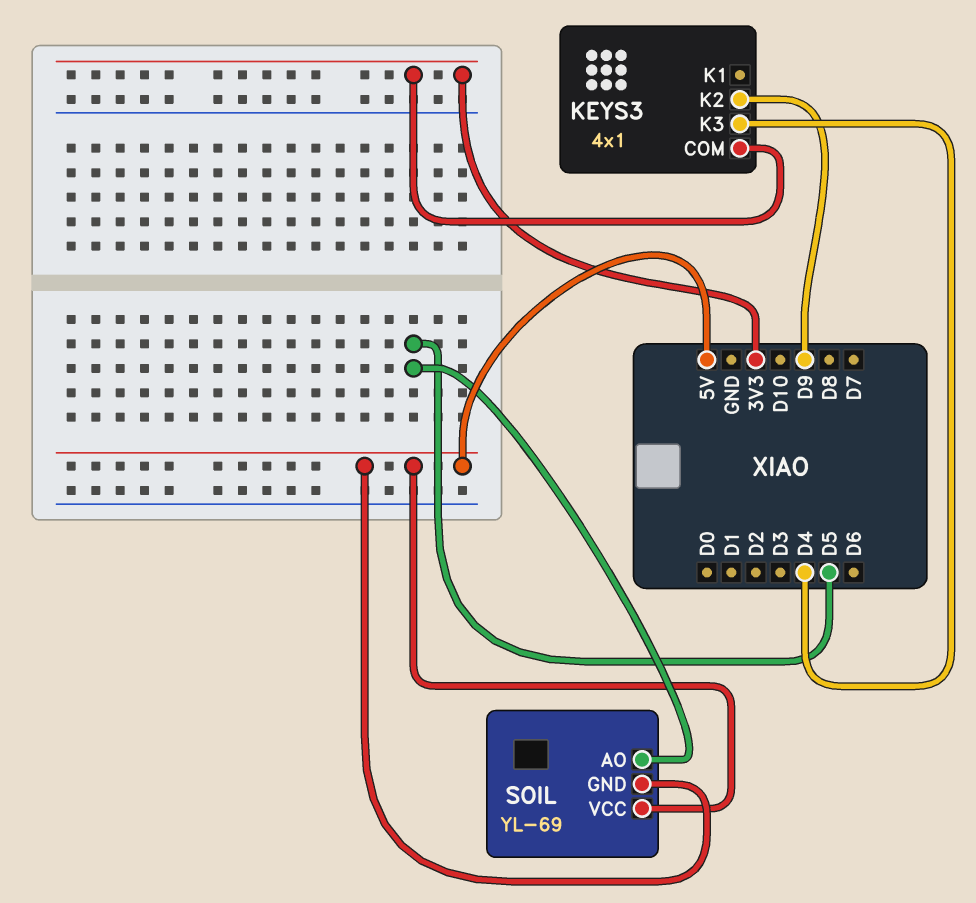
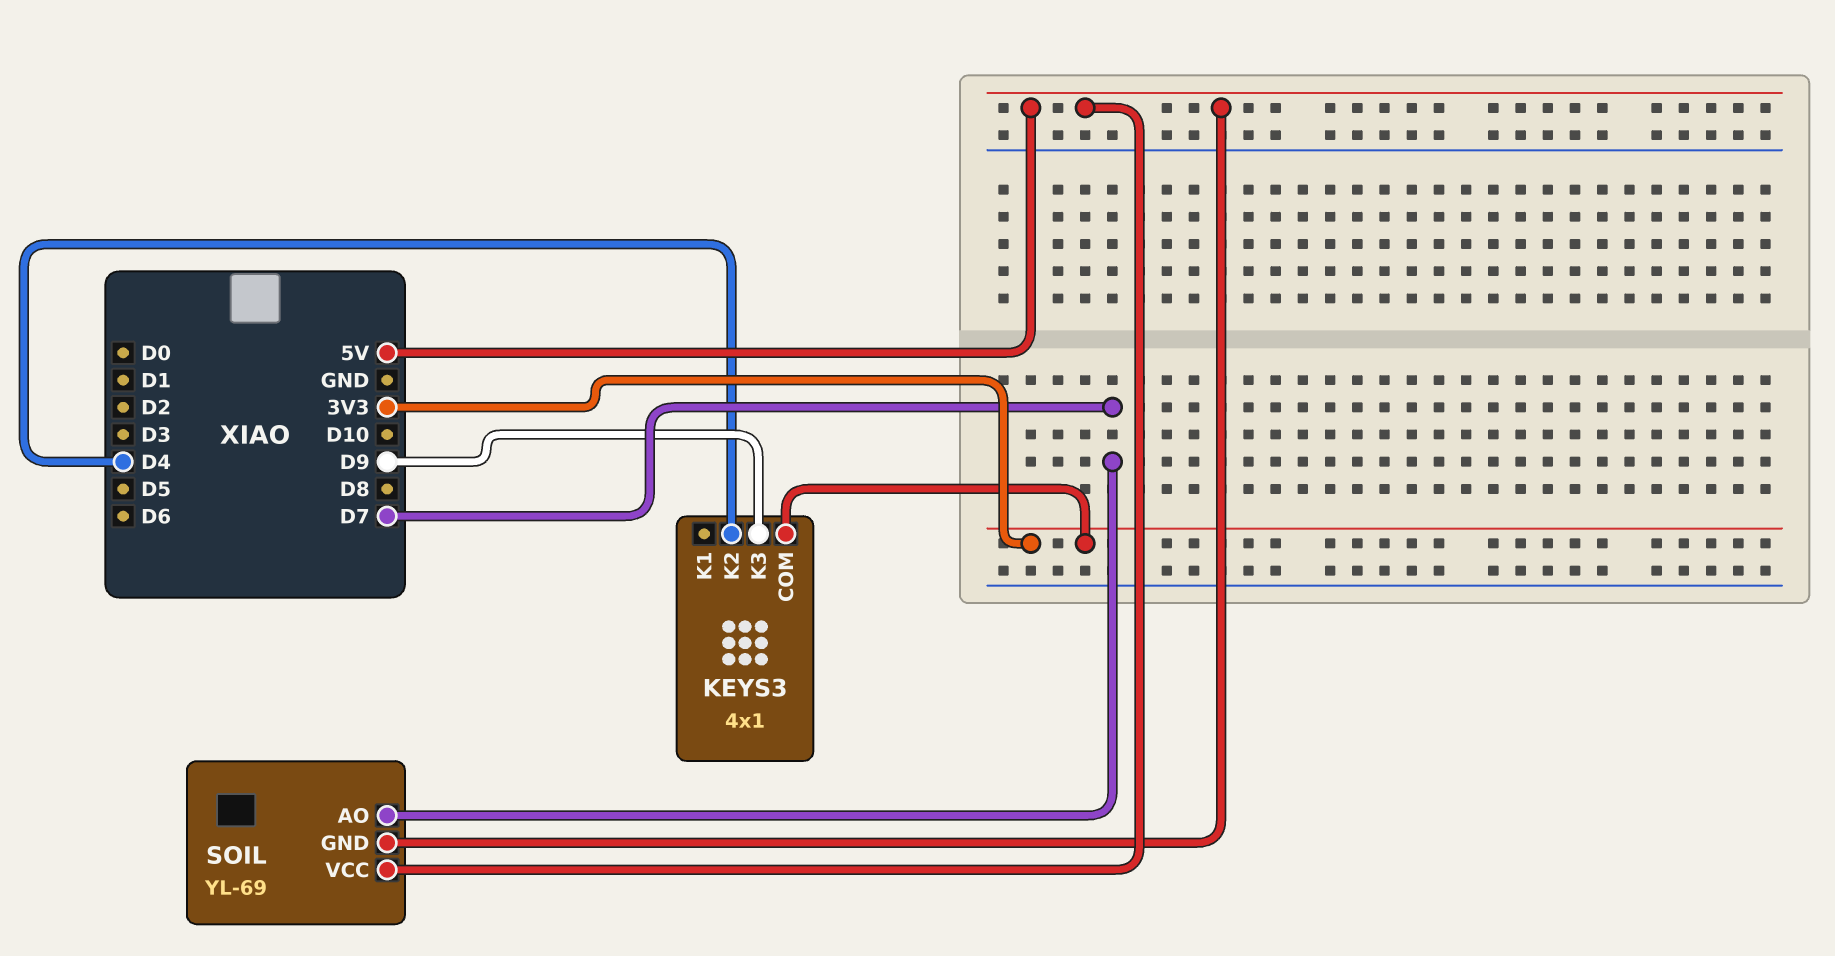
KEYS3 pin K2: D9 -> D4
KEYS3 pin K3: D4 -> D9
SOIL pin AO: D5 -> D7

